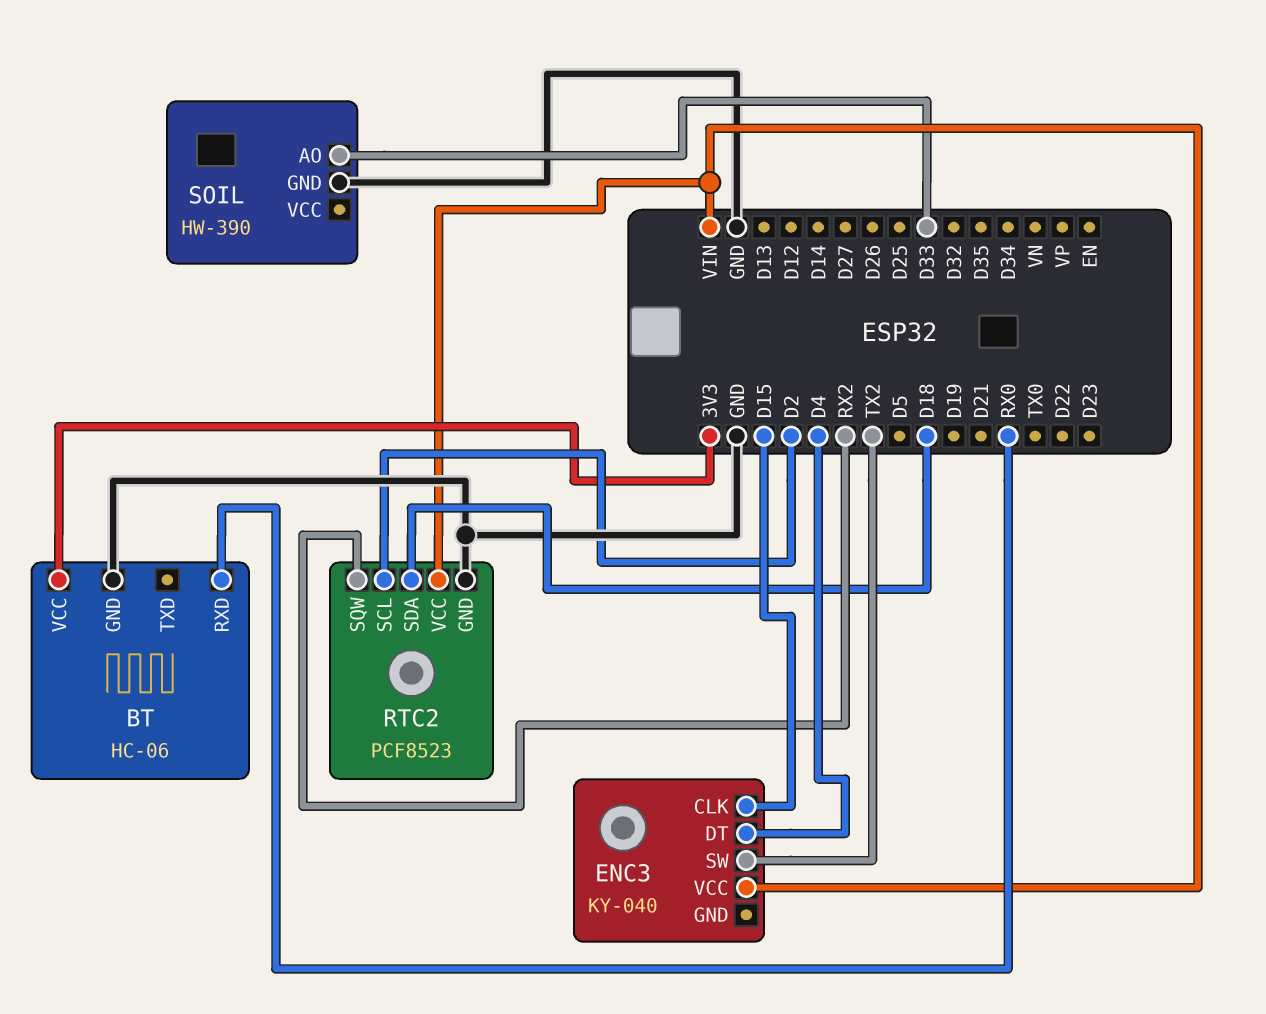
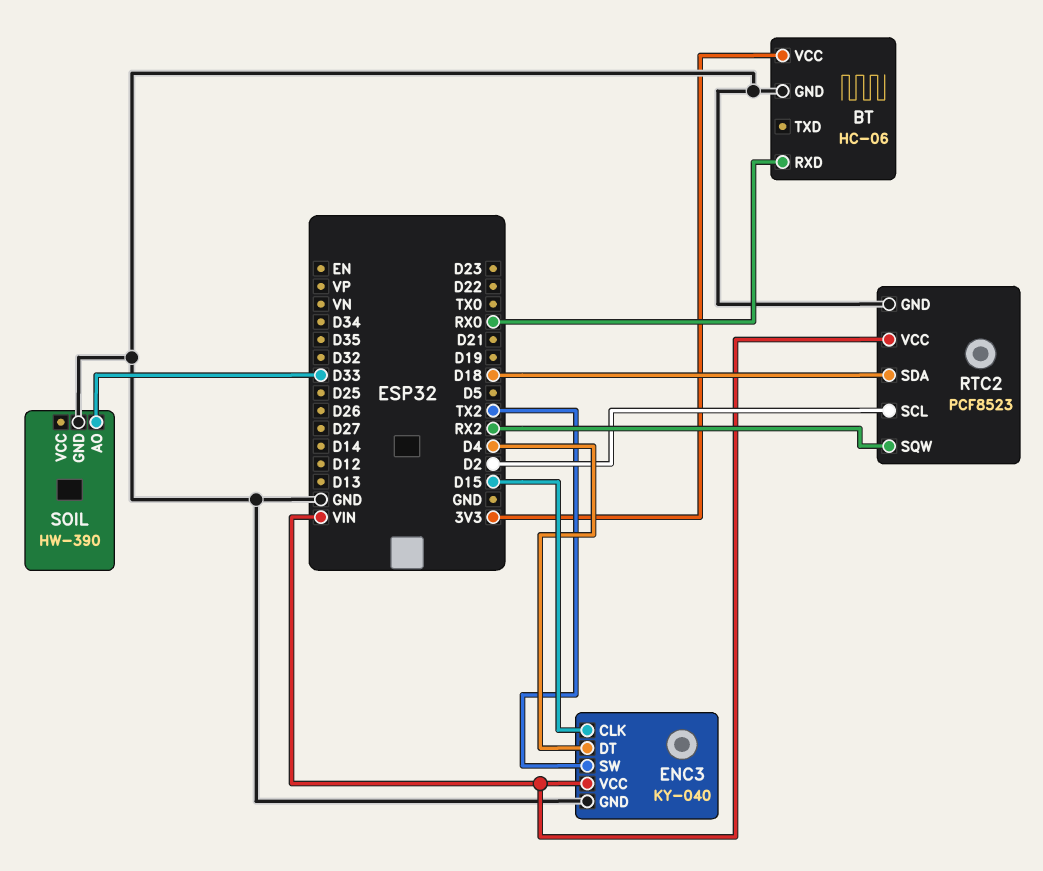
ENC3 pin GND: none -> GND

